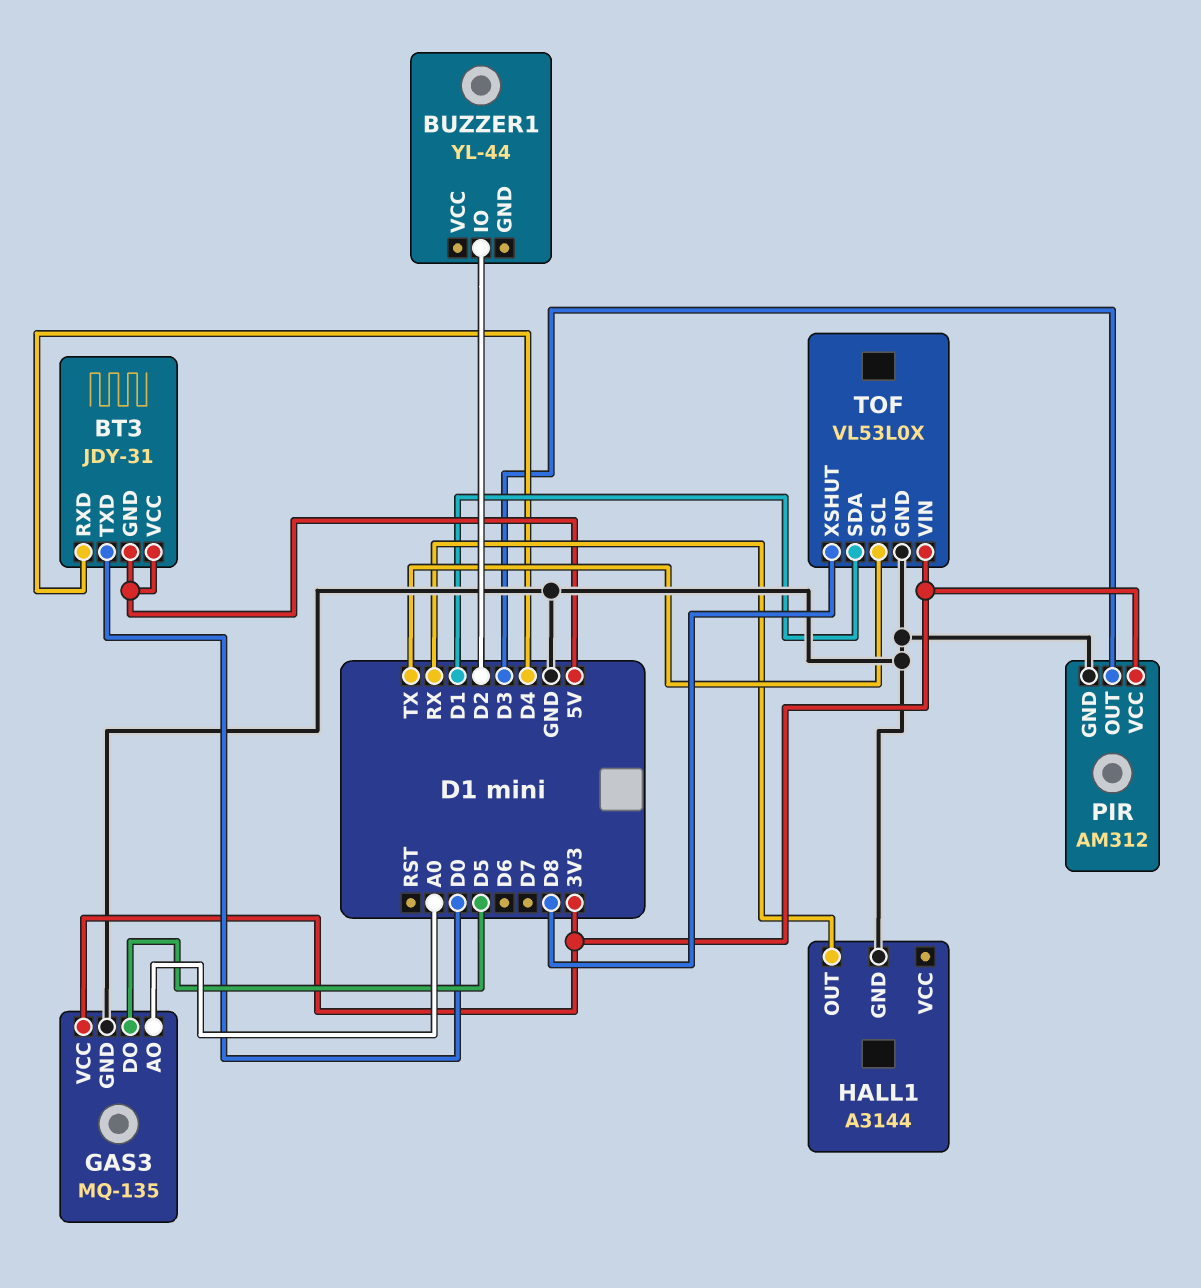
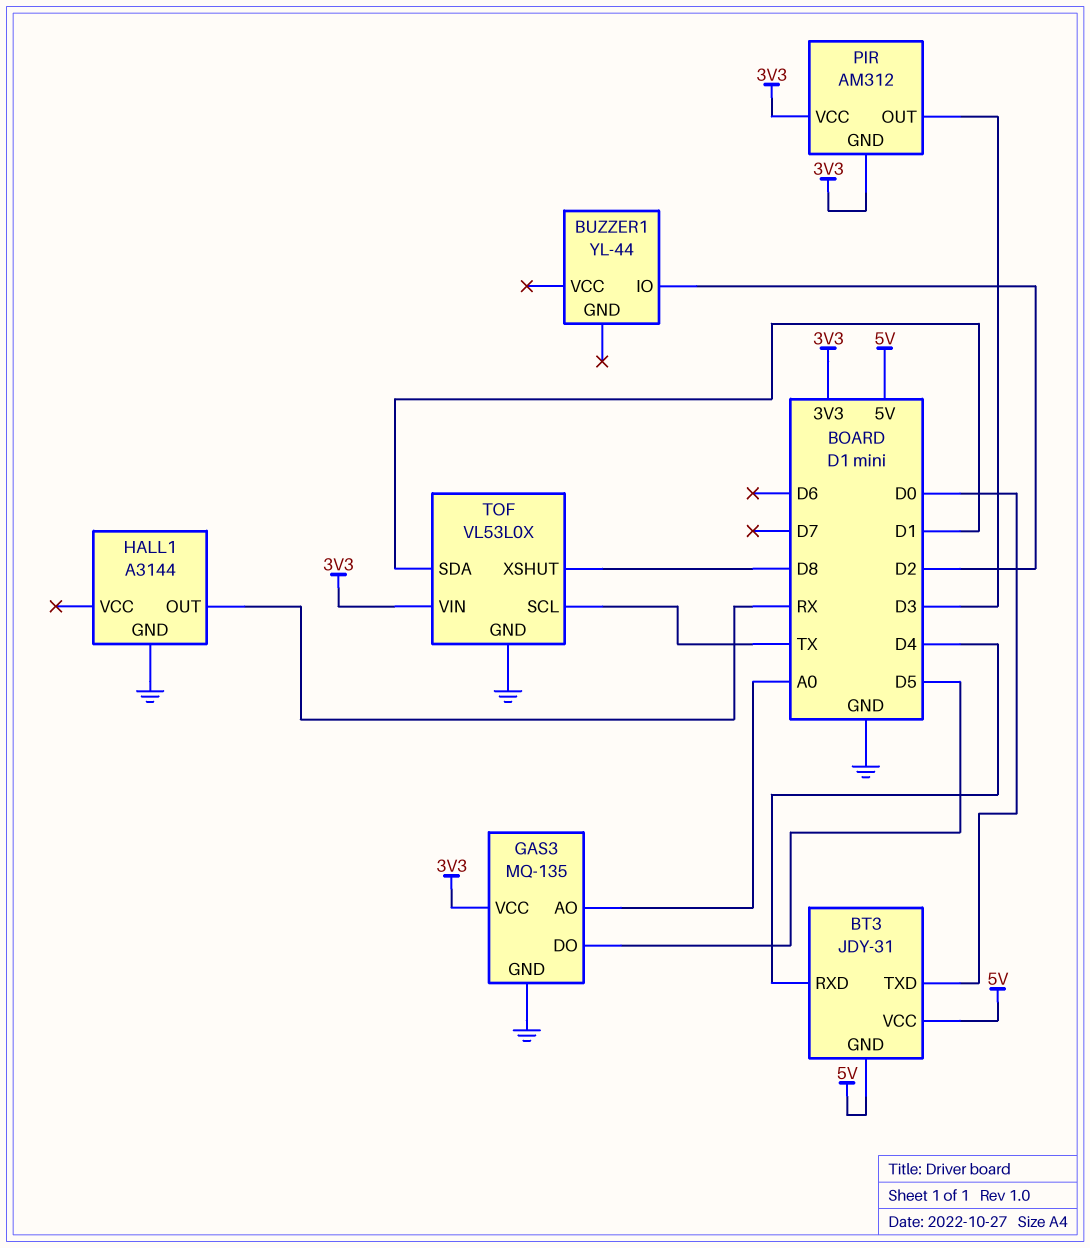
PIR pin GND: GND -> 3V3

